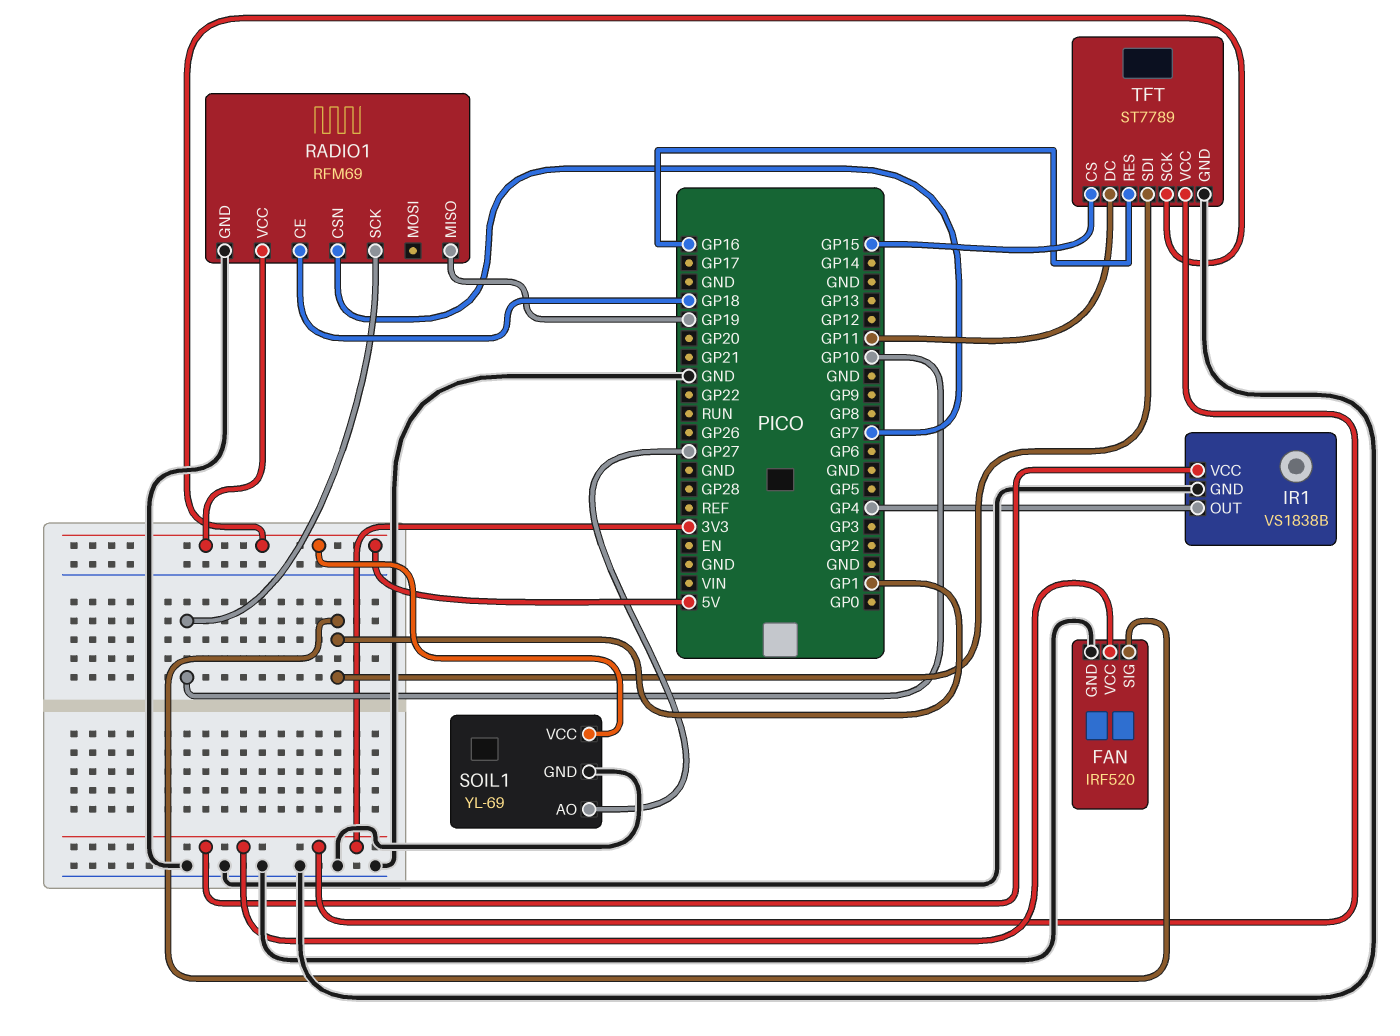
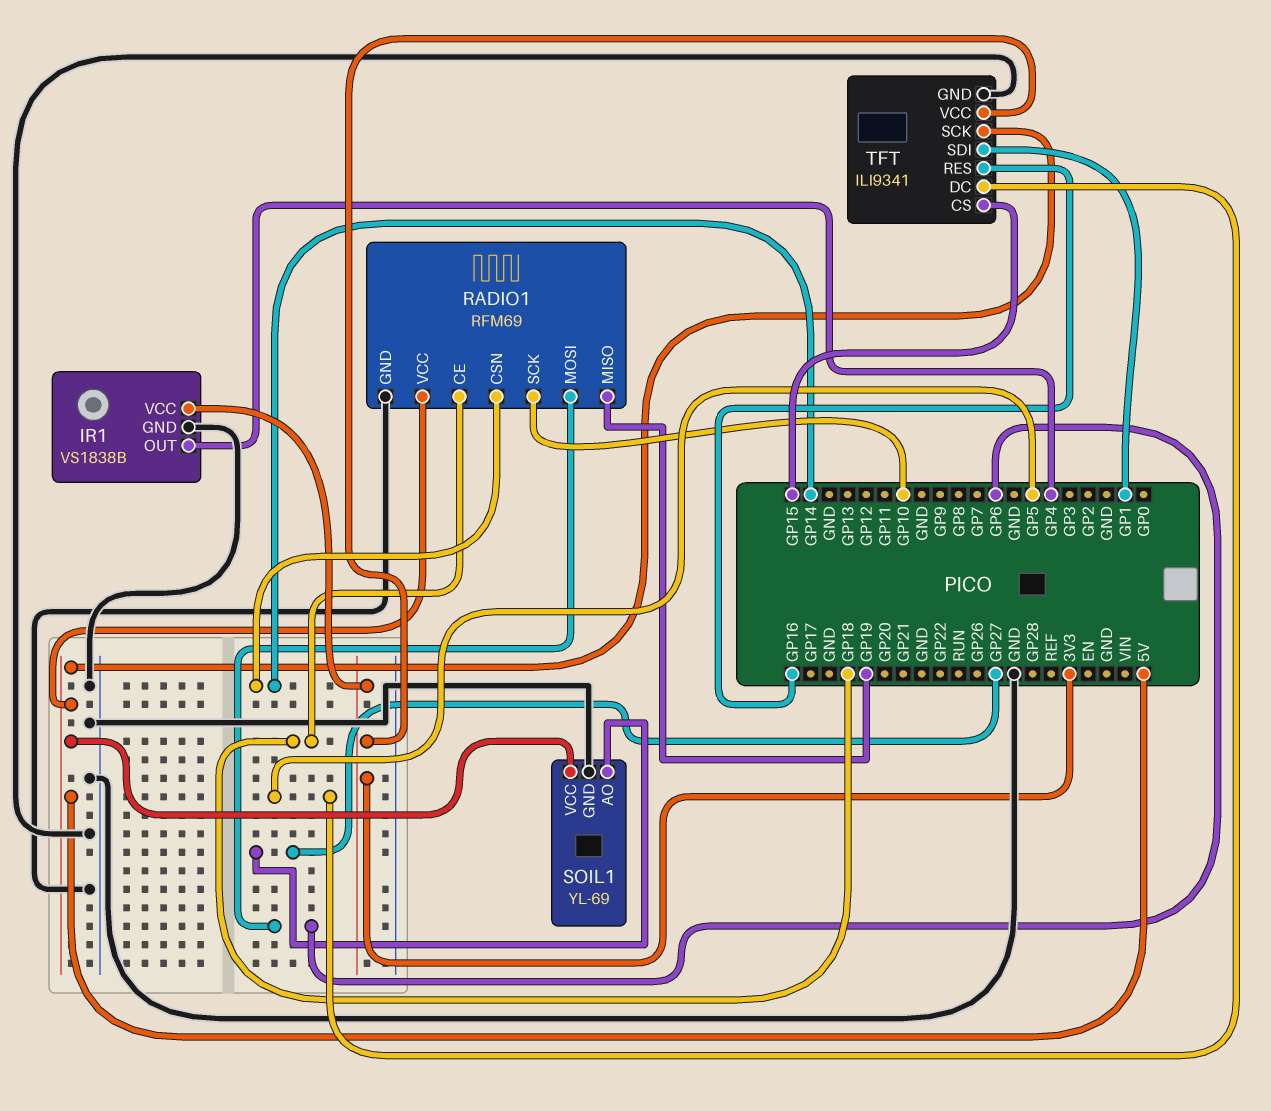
FAN: IRF520 -> none
FAN pin GND: GND -> none
FAN pin SIG: GP1 -> none
FAN pin VCC: 3V3 -> none
RADIO1 pin CSN: GP7 -> GP14
RADIO1 pin MOSI: none -> GP6
TFT: ST7789 -> ILI9341
TFT pin DC: GP11 -> GP5

